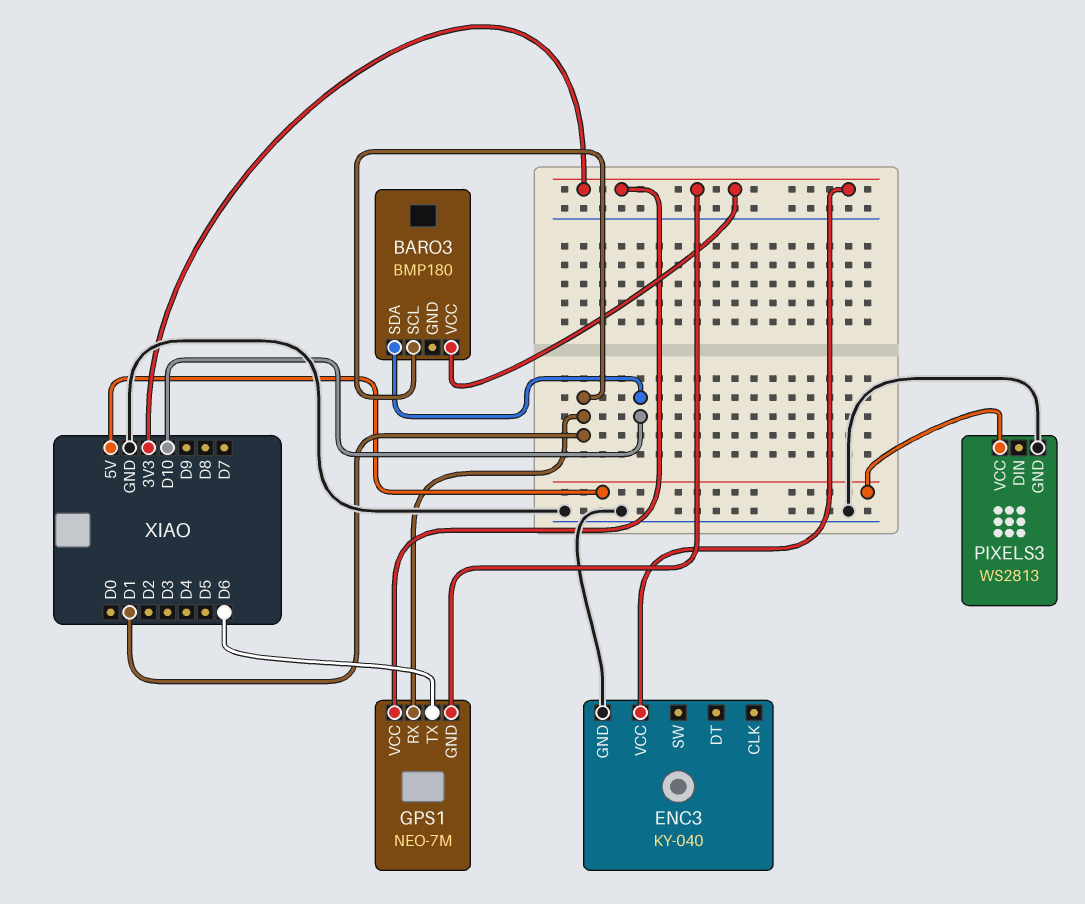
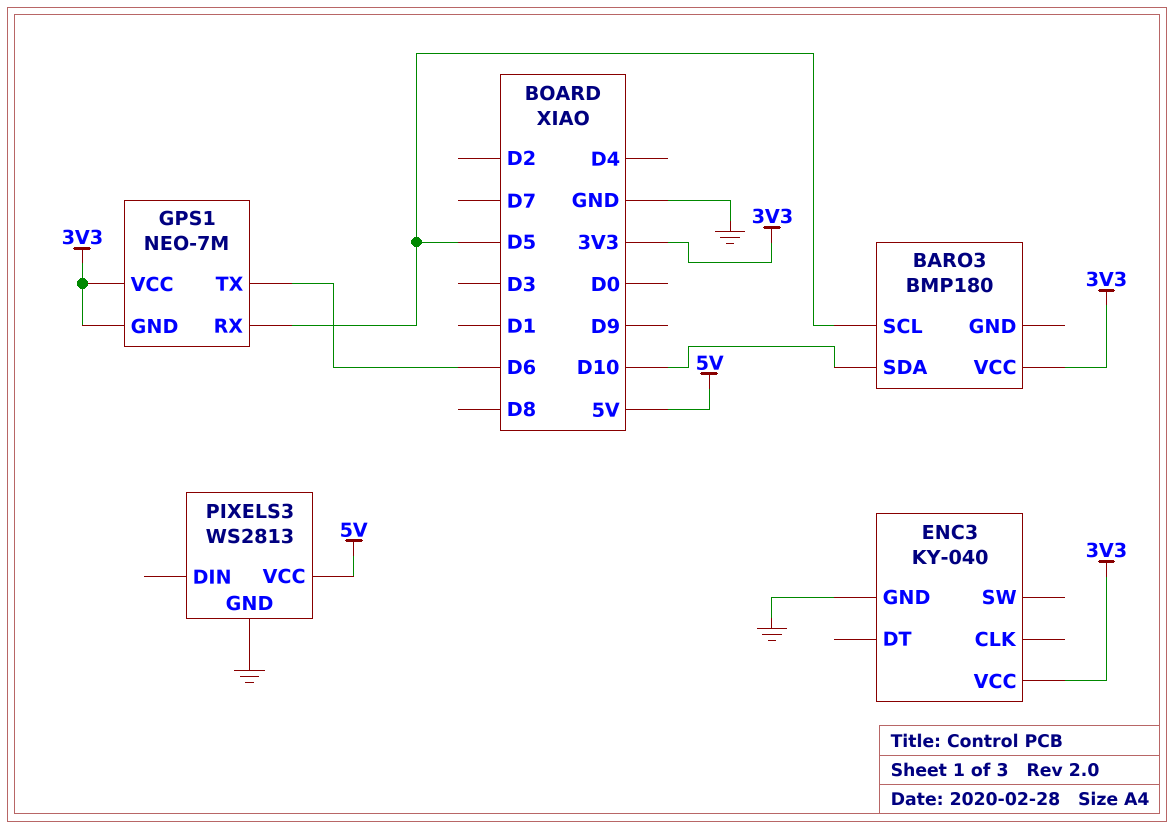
BARO3 pin SCL: D1 -> D5
GPS1 pin RX: D1 -> D5

